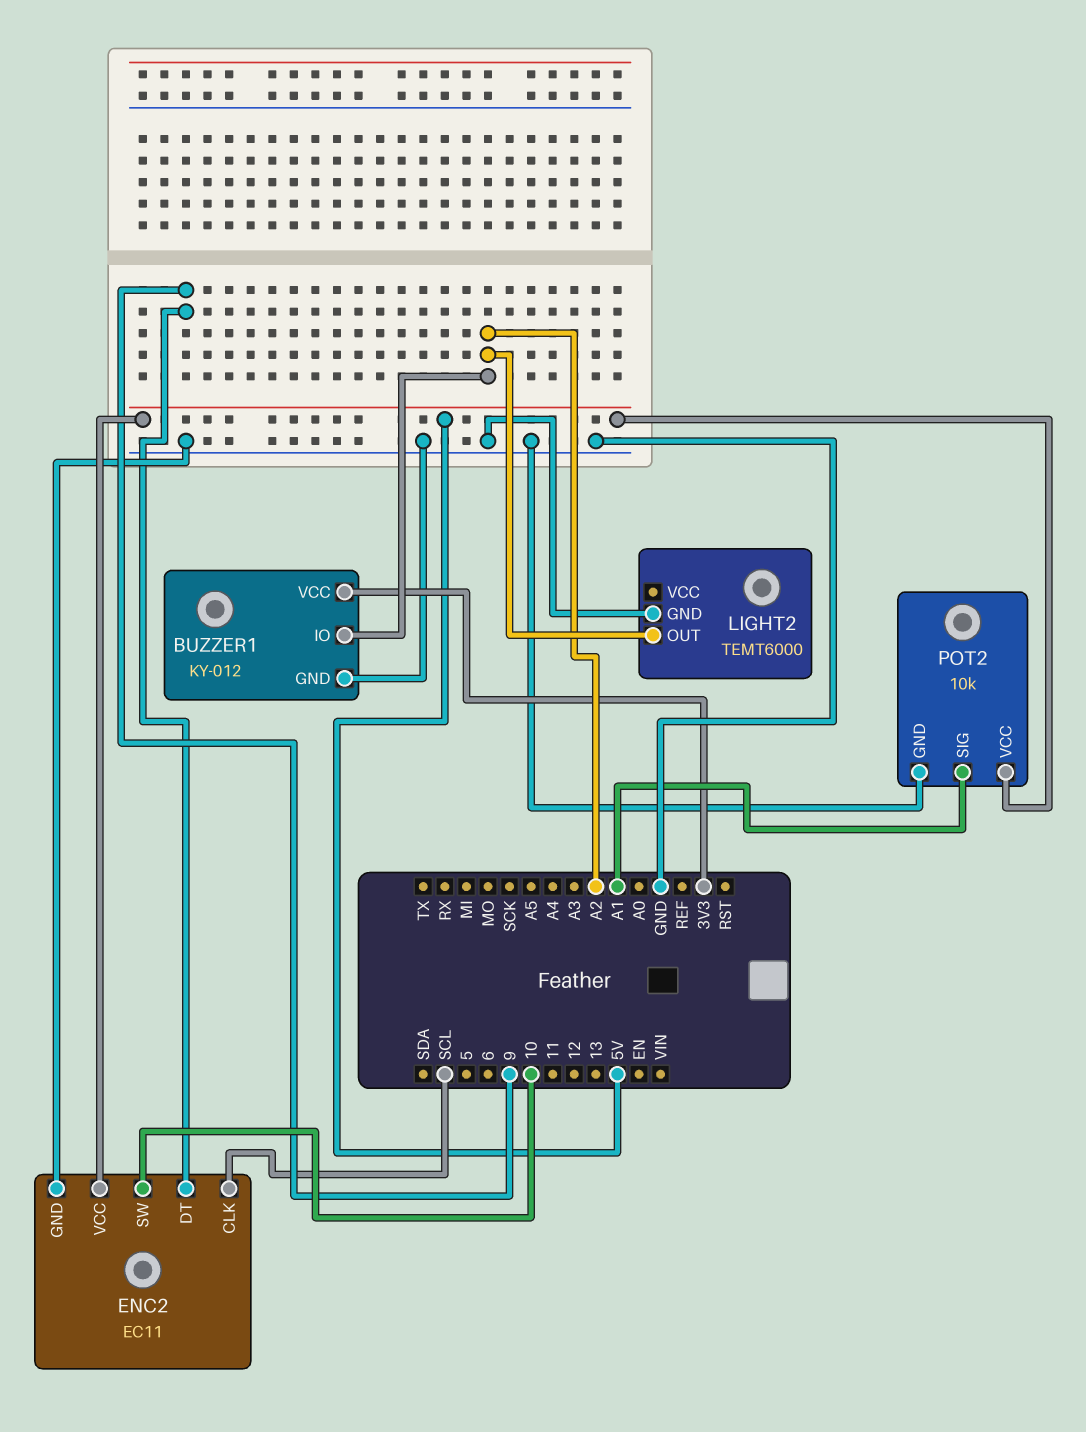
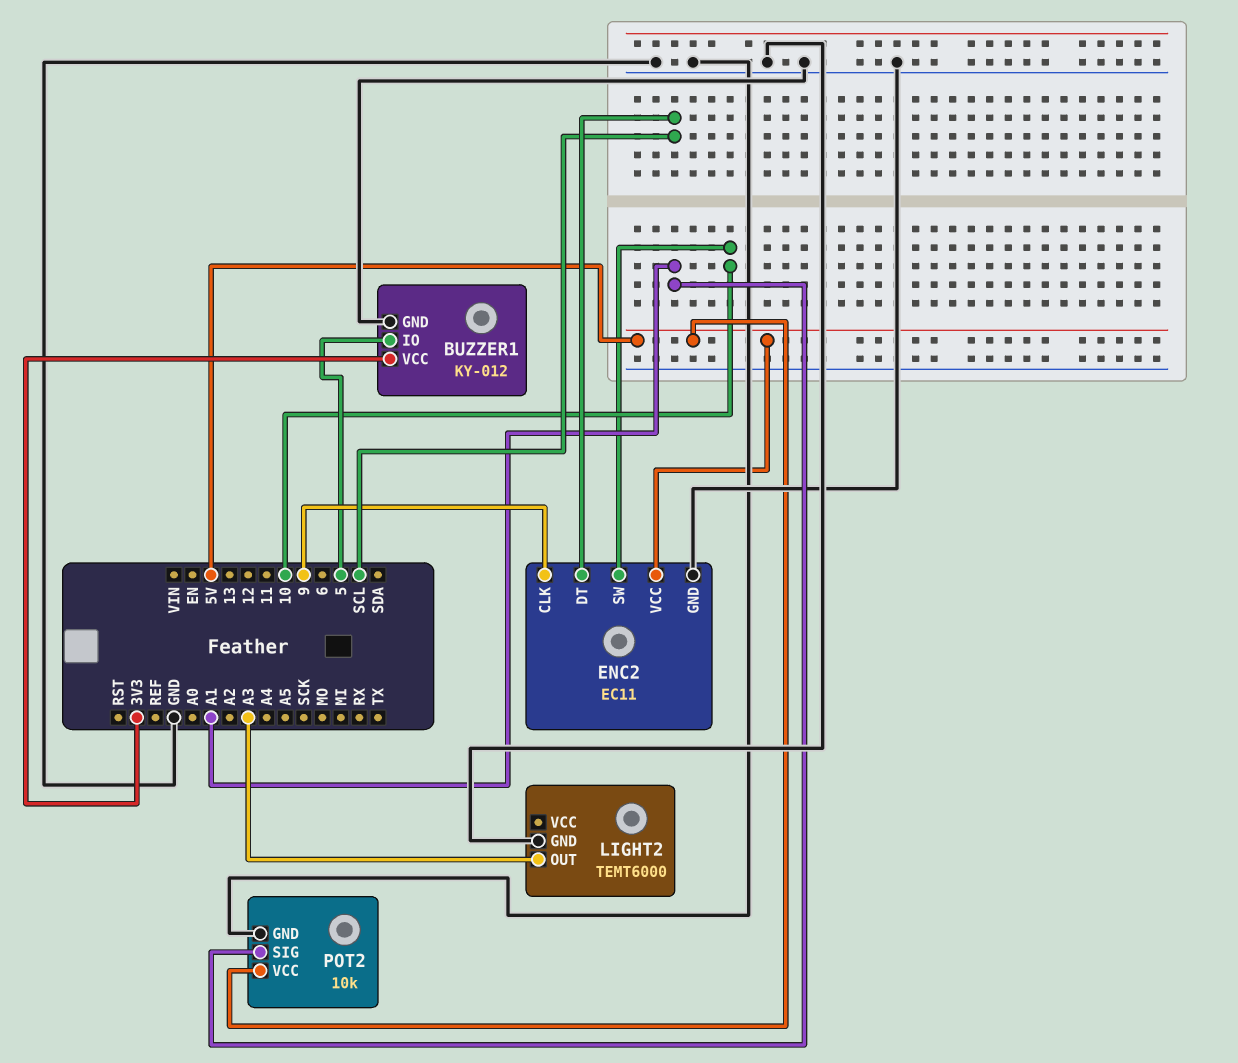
BUZZER1 pin IO: A2 -> 5
ENC2 pin CLK: SCL -> 9
ENC2 pin DT: 9 -> SCL
LIGHT2 pin OUT: A2 -> A3

